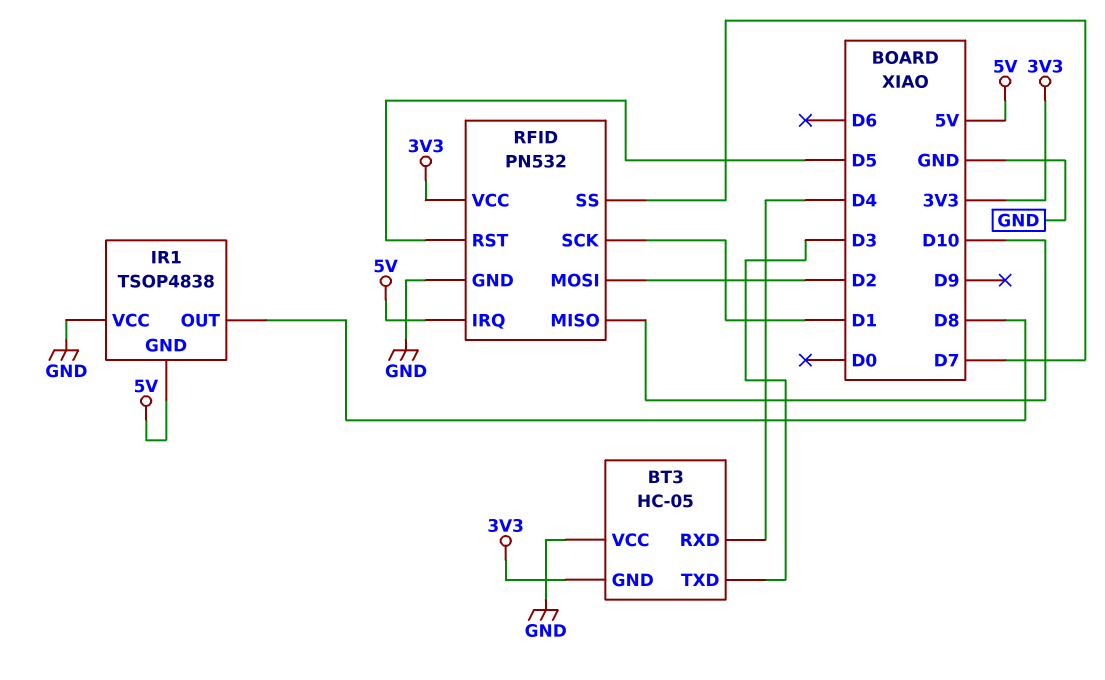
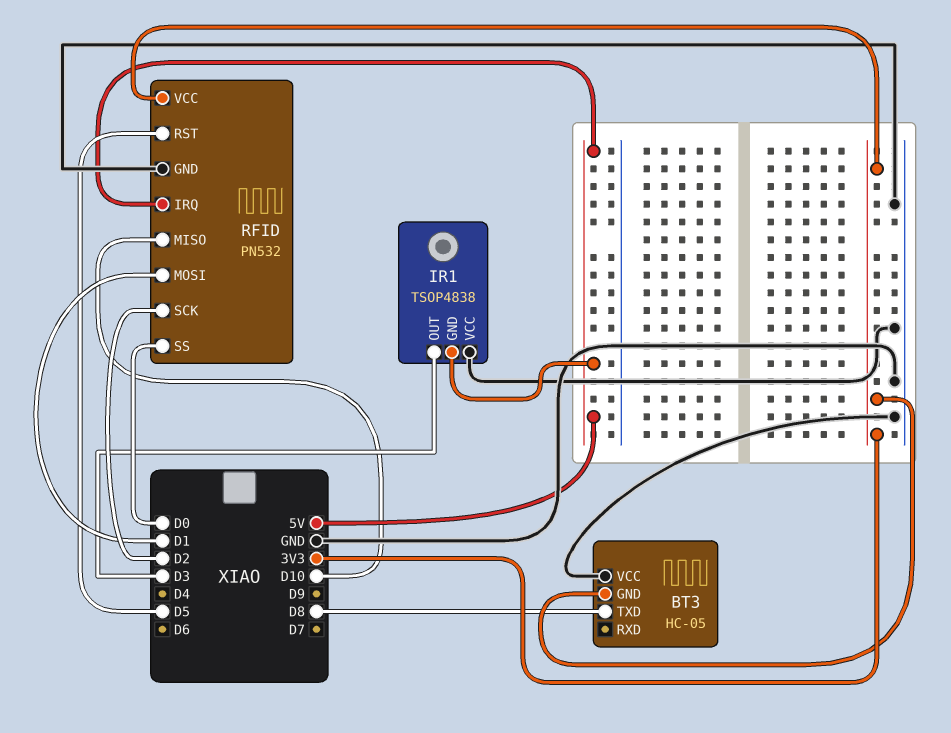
BT3 pin RXD: D4 -> none
BT3 pin TXD: D3 -> D8
IR1 pin OUT: D8 -> D3
RFID pin MOSI: D2 -> D1
RFID pin SCK: D1 -> D2
RFID pin SS: D7 -> D0

